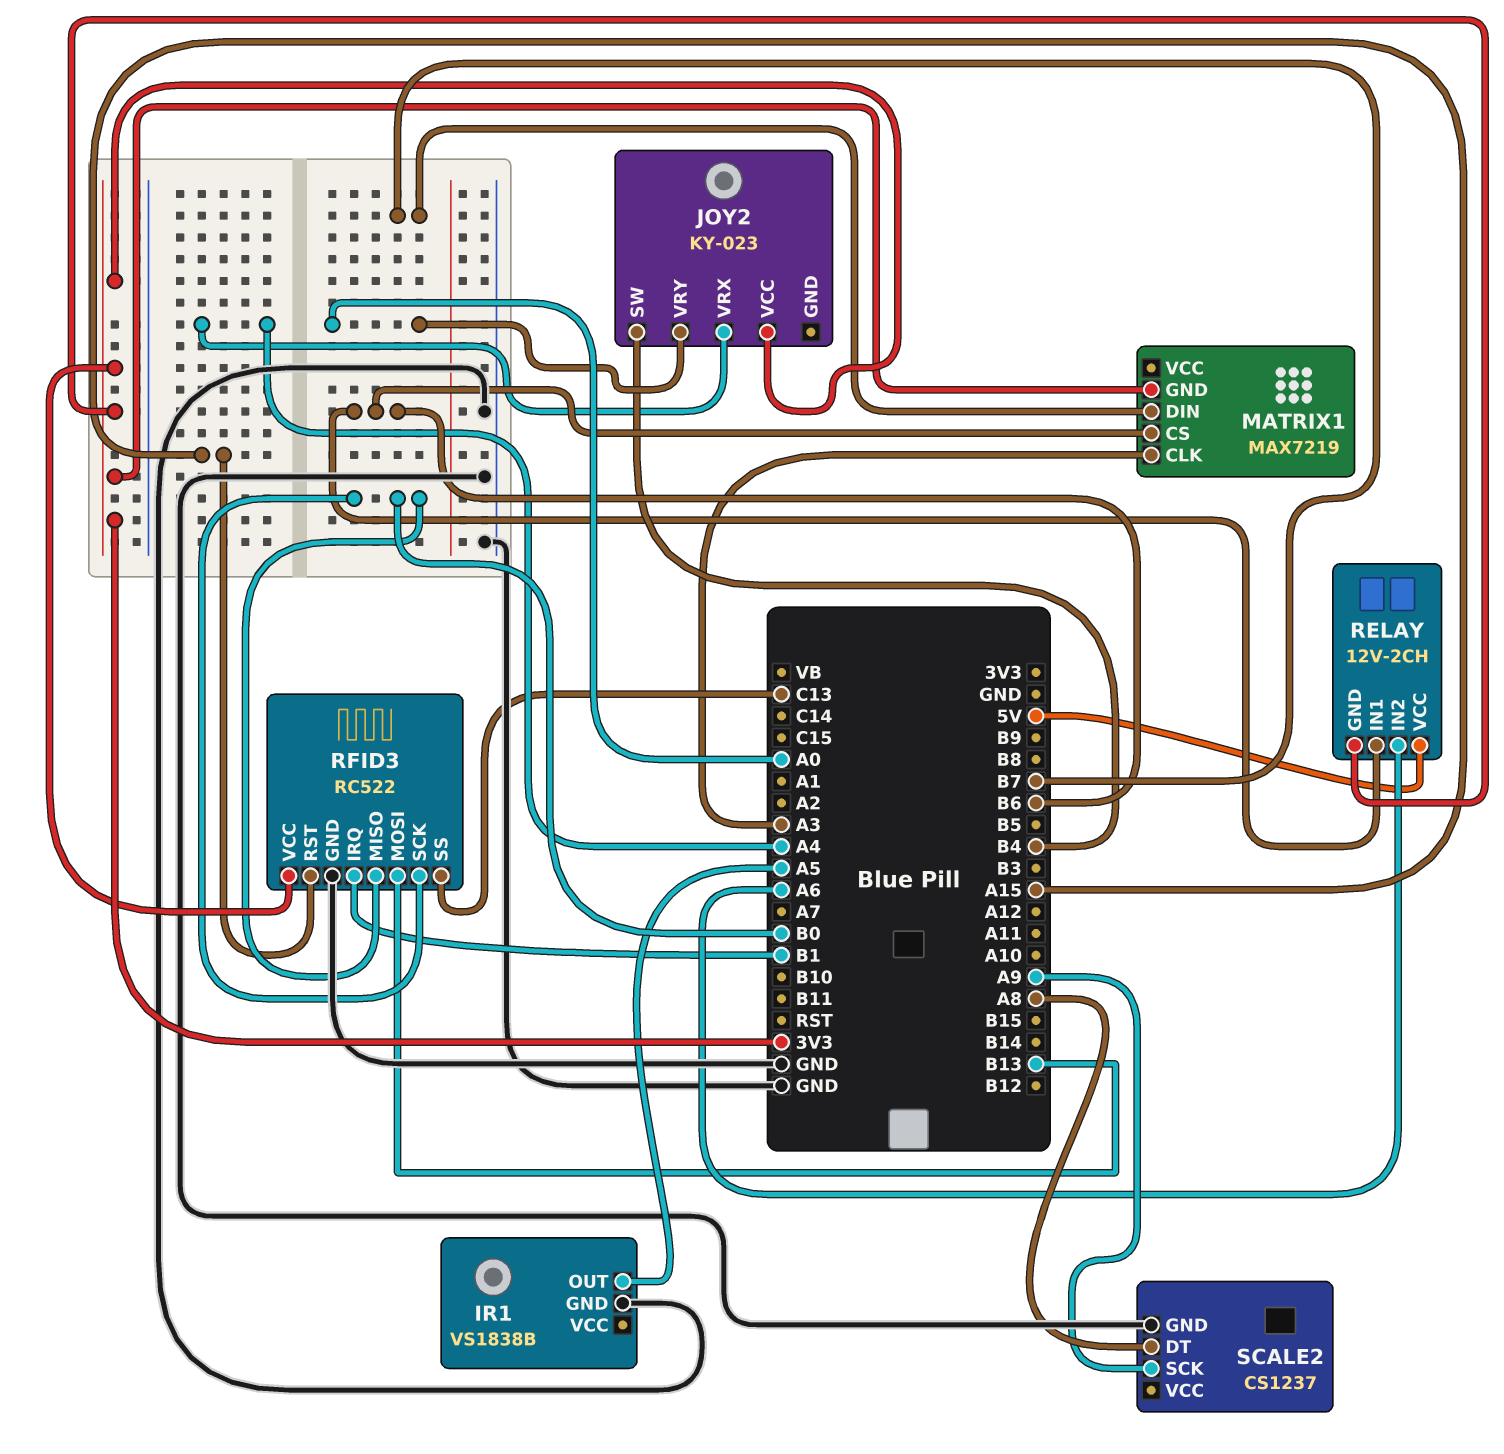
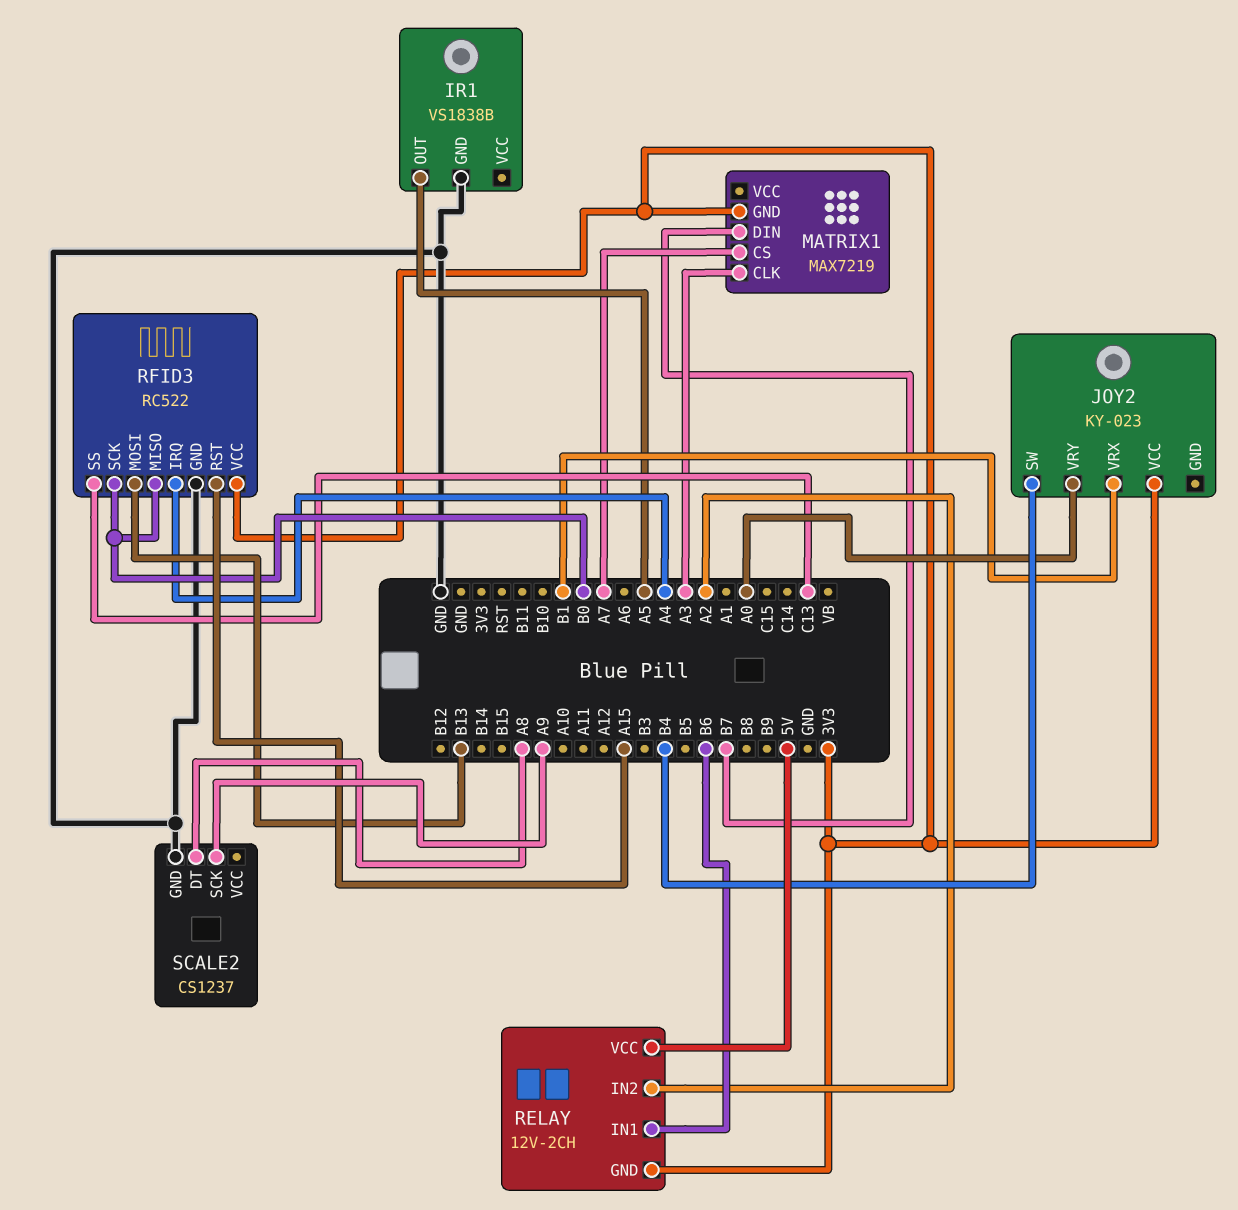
JOY2 pin VRX: A4 -> B1
MATRIX1 pin CS: B6 -> A7
RELAY pin IN2: A6 -> A2
RFID3 pin IRQ: B1 -> A4

